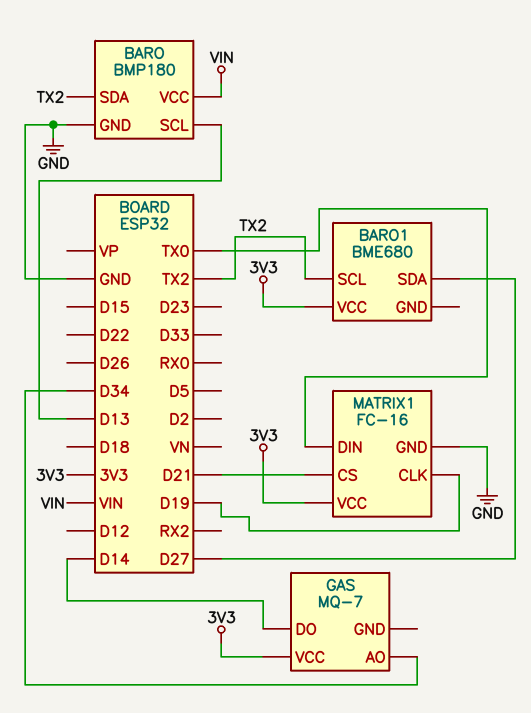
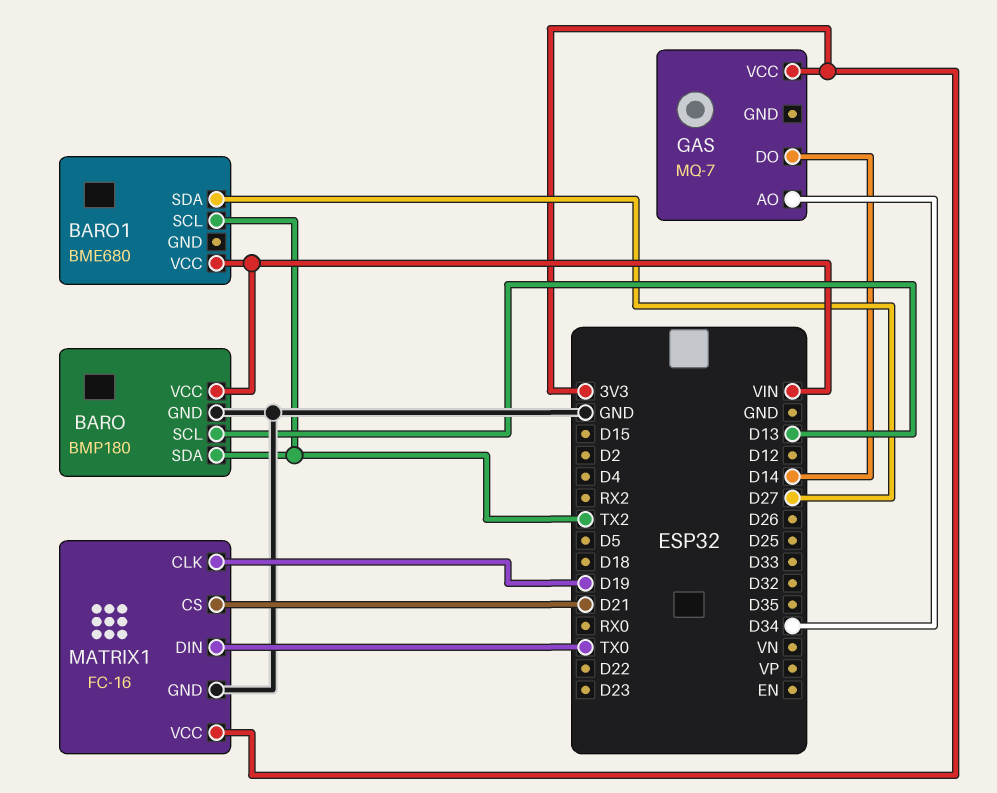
BARO1 pin VCC: 3V3 -> VIN

